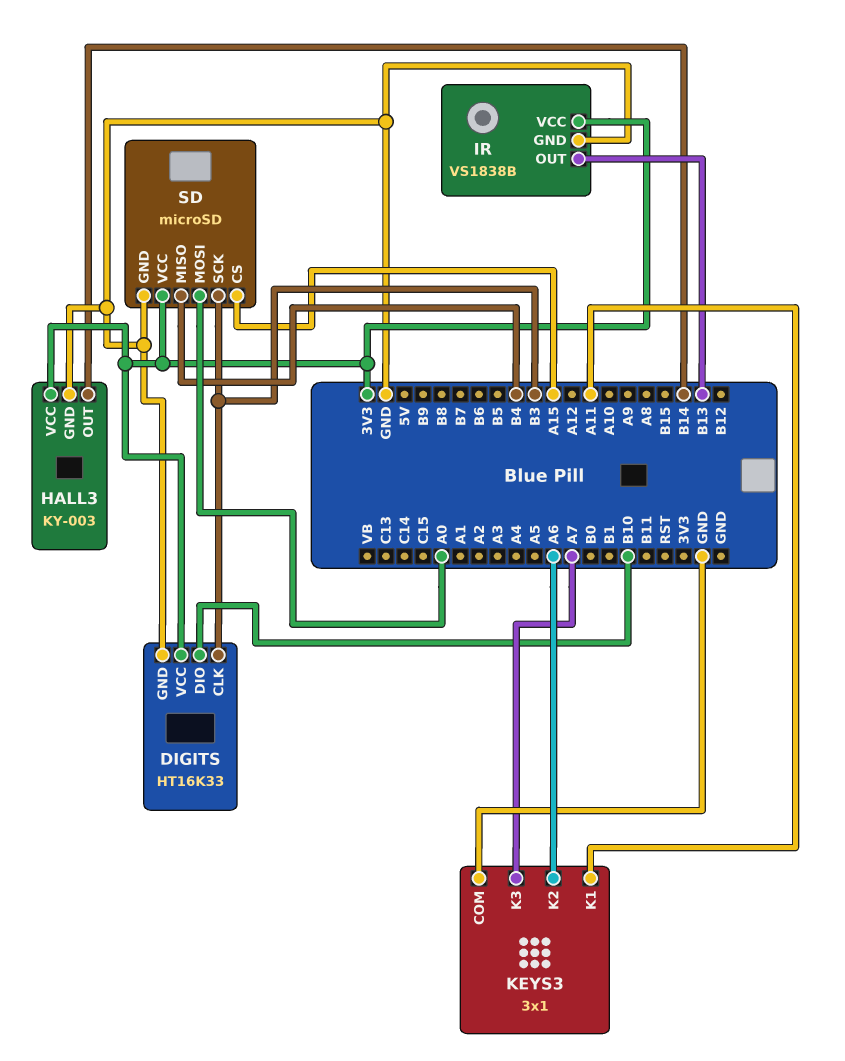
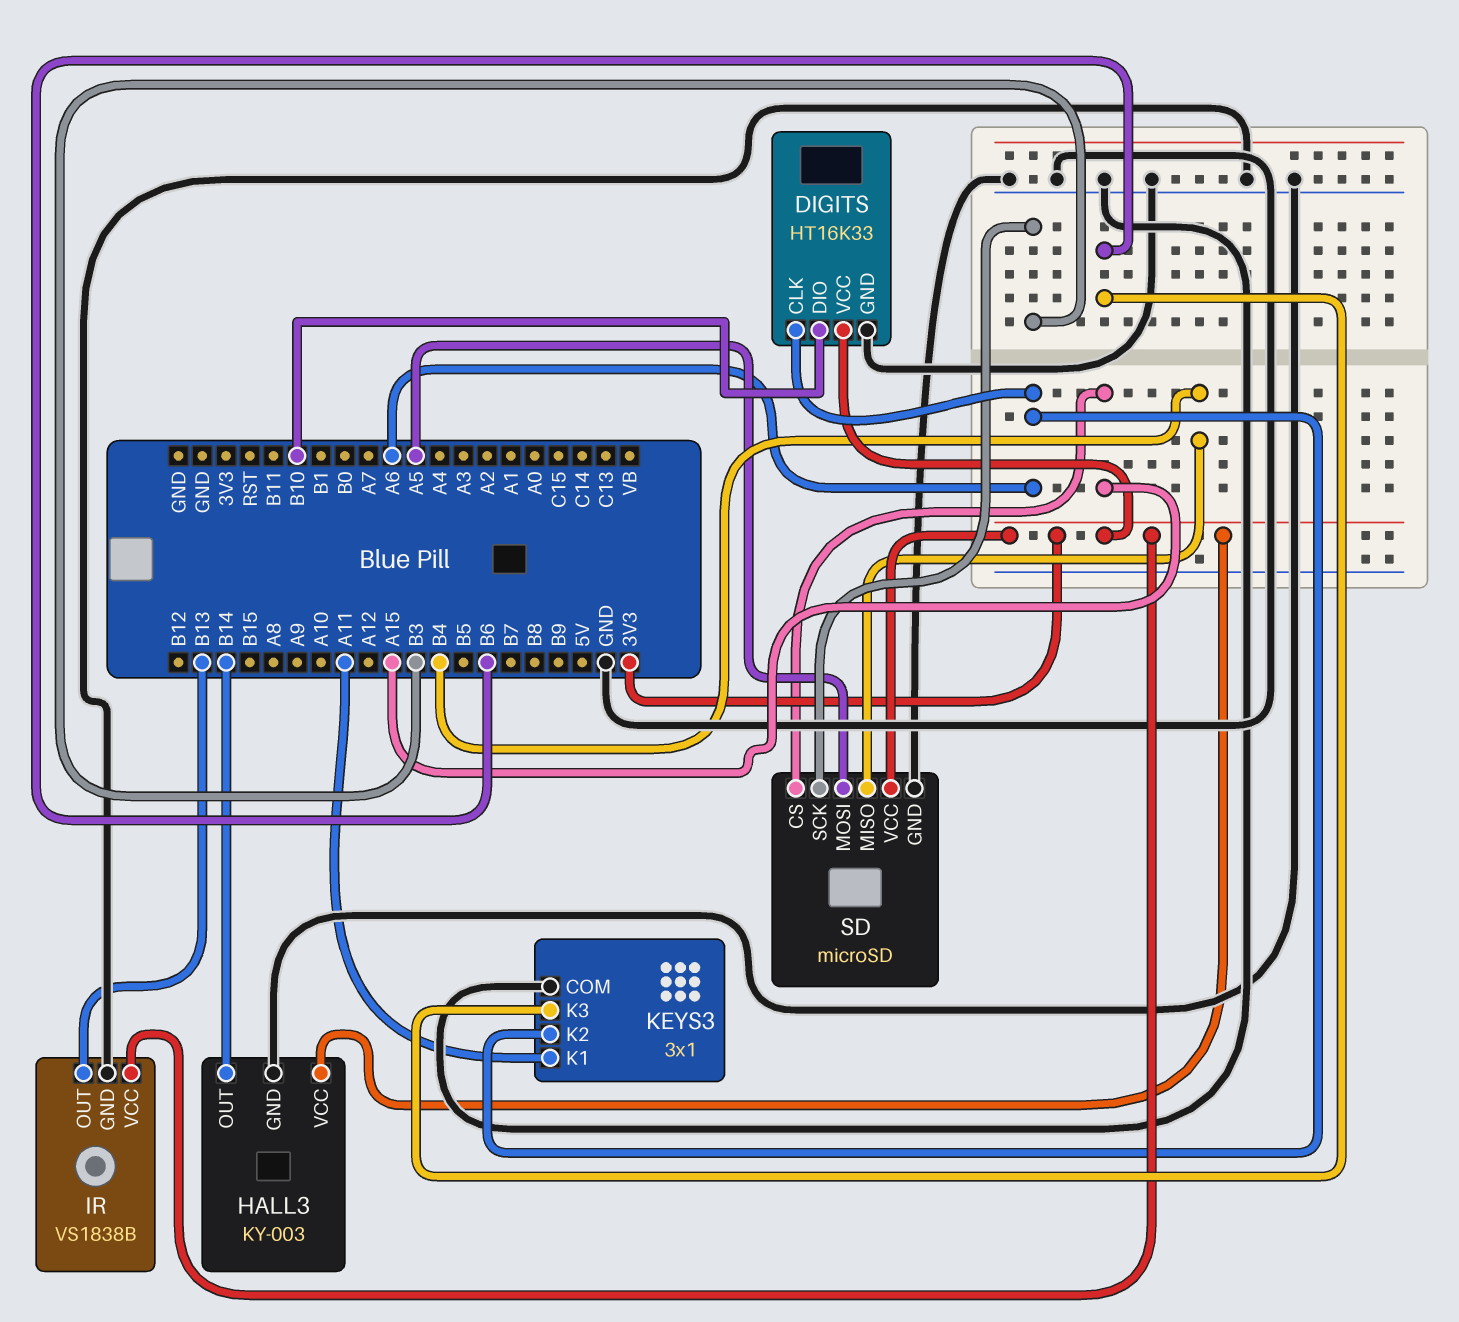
DIGITS pin CLK: B3 -> A6
KEYS3 pin K3: A7 -> B6
SD pin MOSI: A0 -> A5

